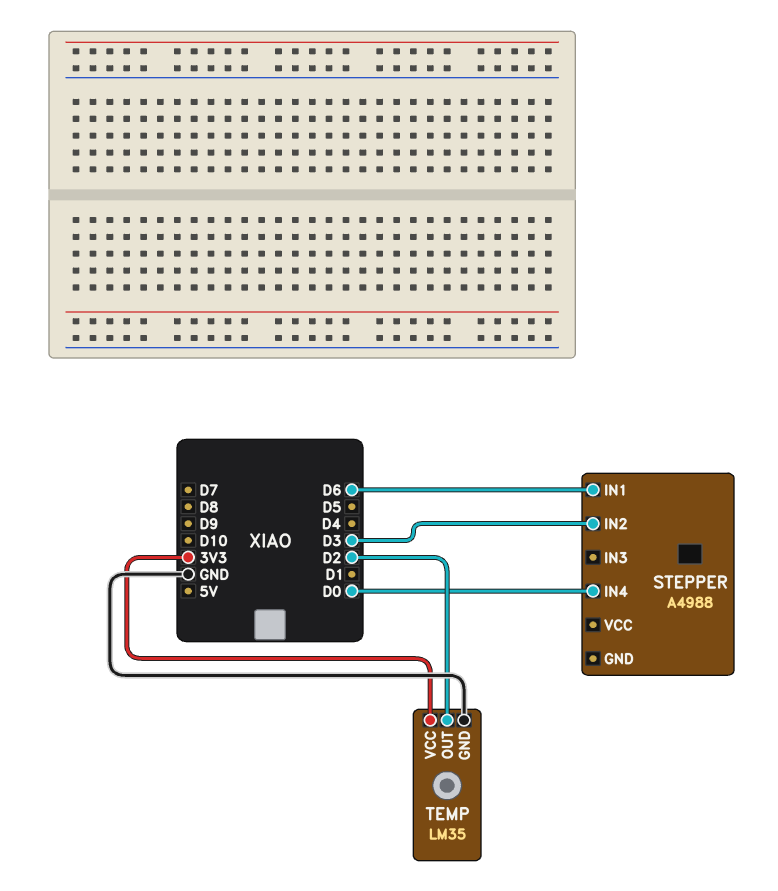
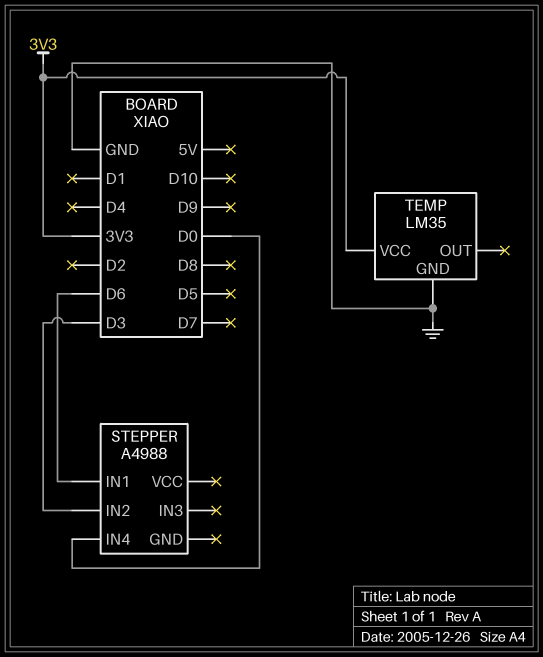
TEMP pin OUT: D2 -> none

